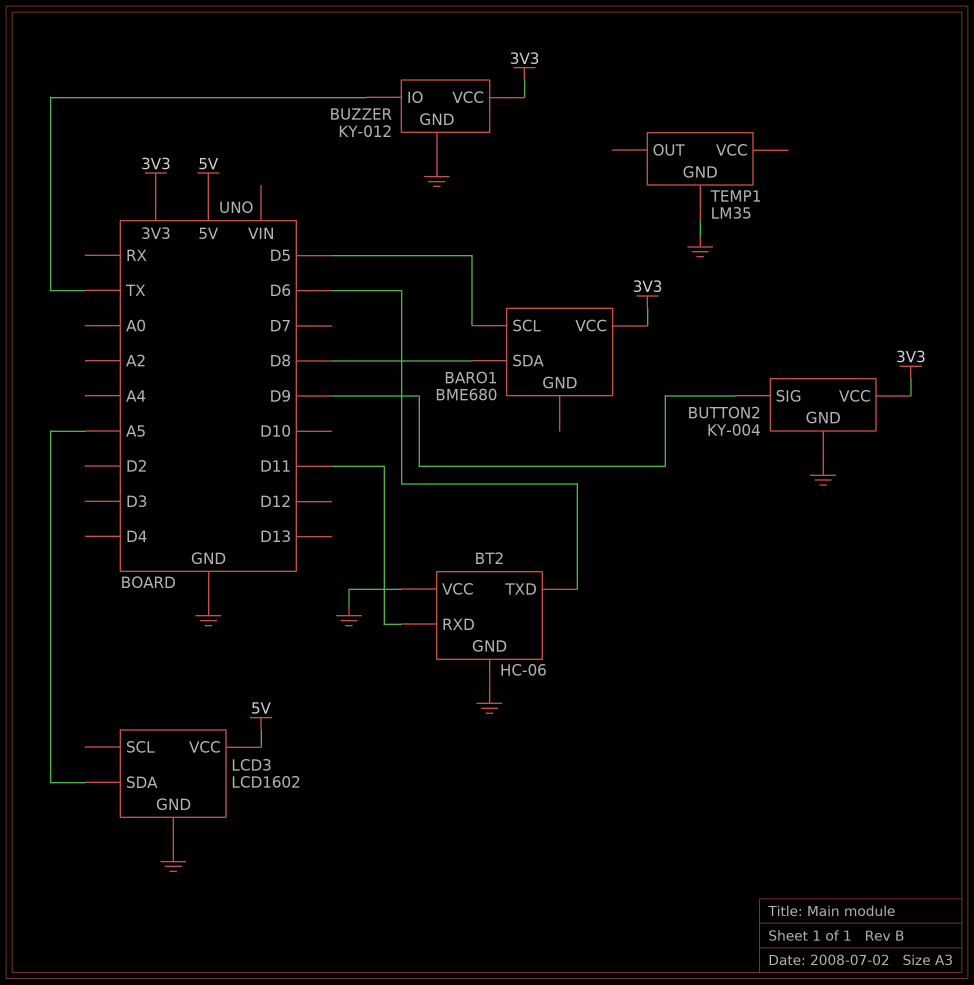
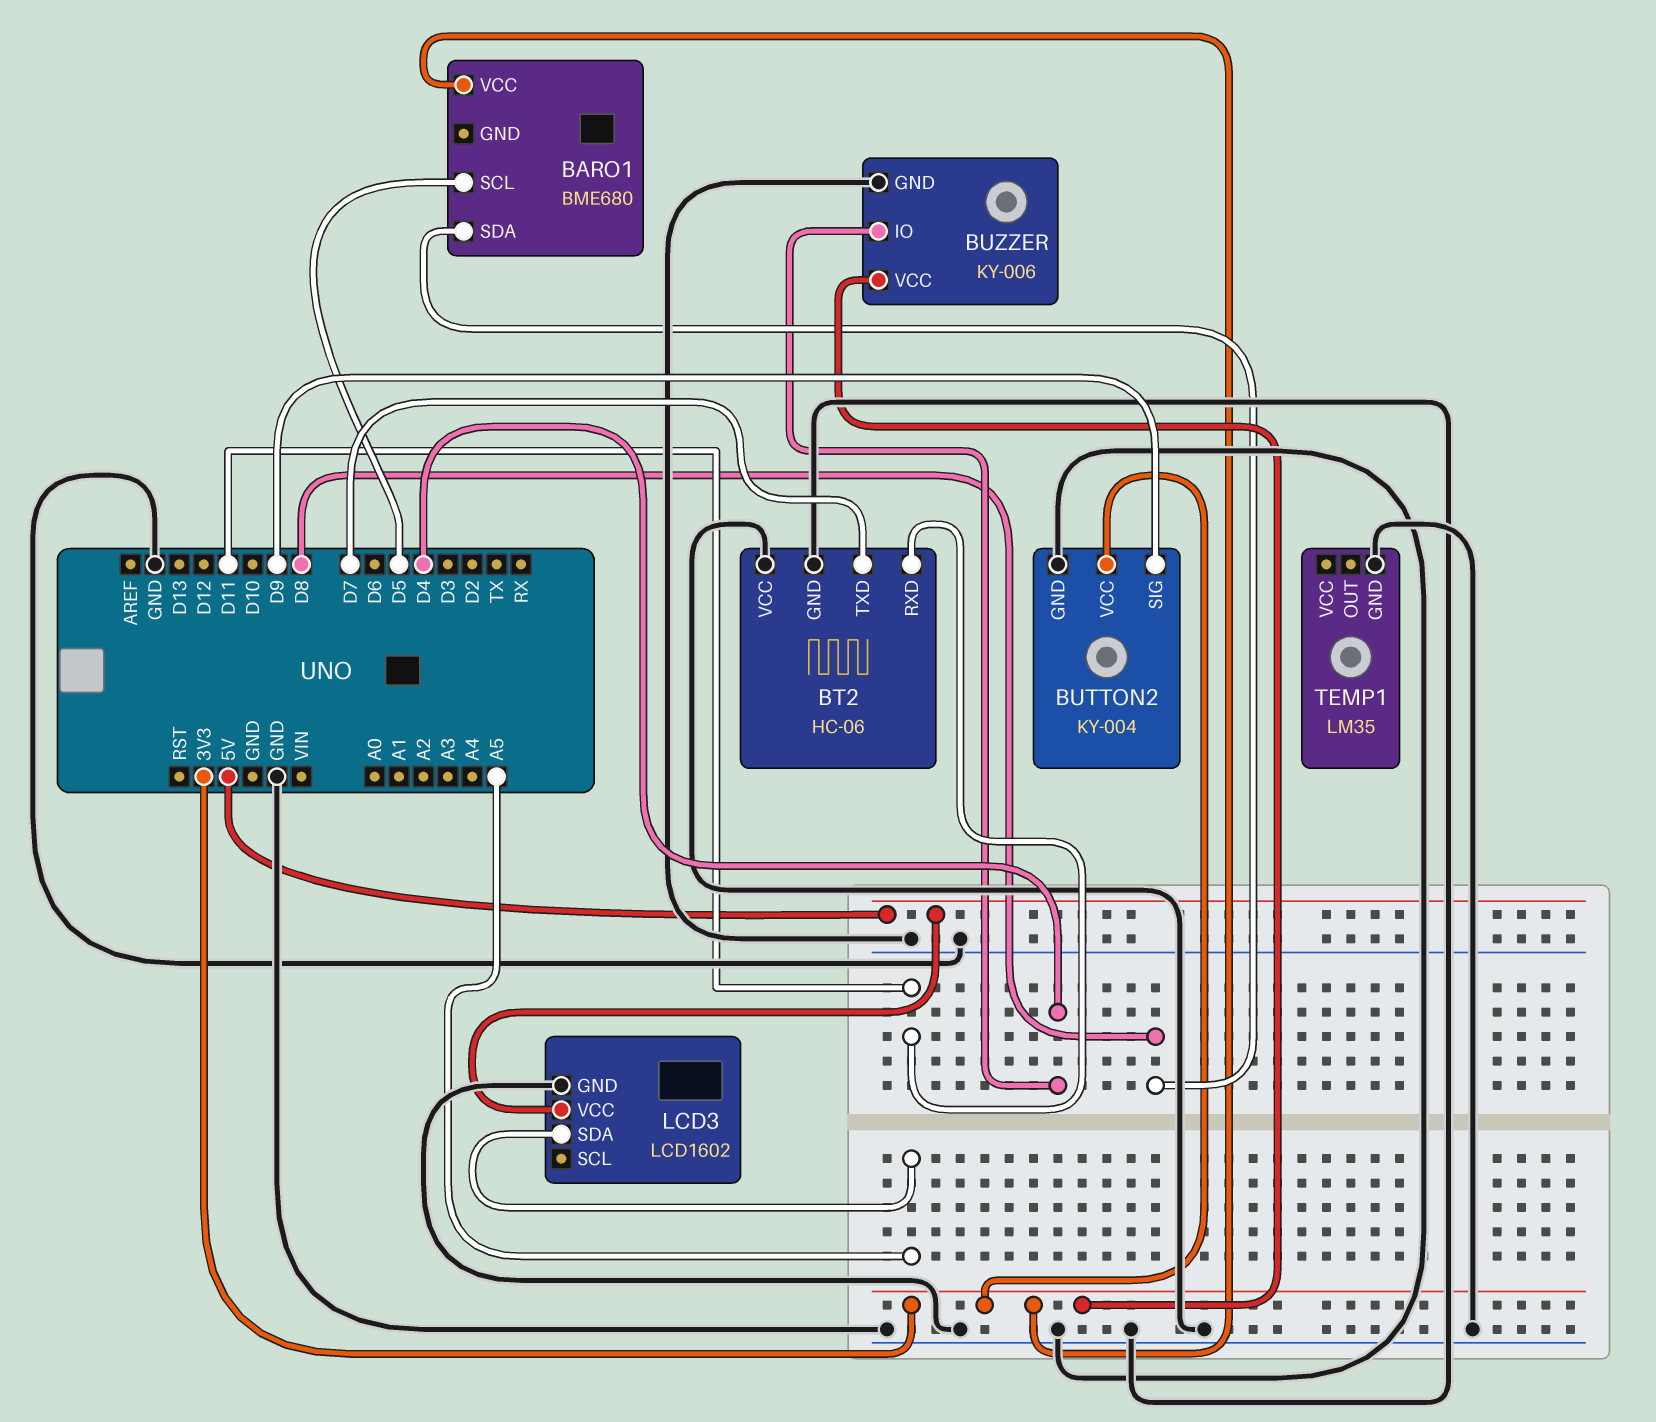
BT2 pin TXD: D6 -> D7
BUZZER: KY-012 -> KY-006
BUZZER pin IO: TX -> D4

